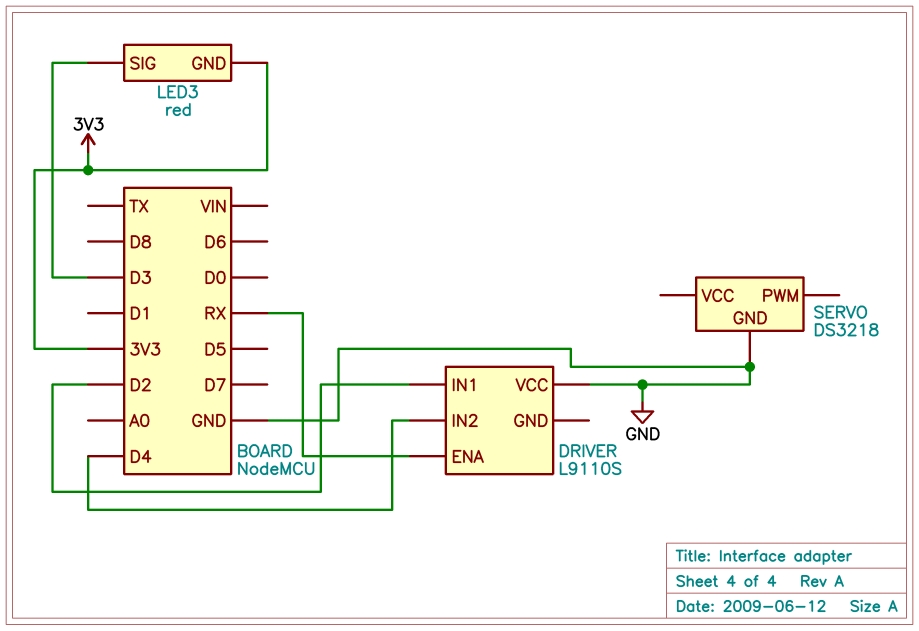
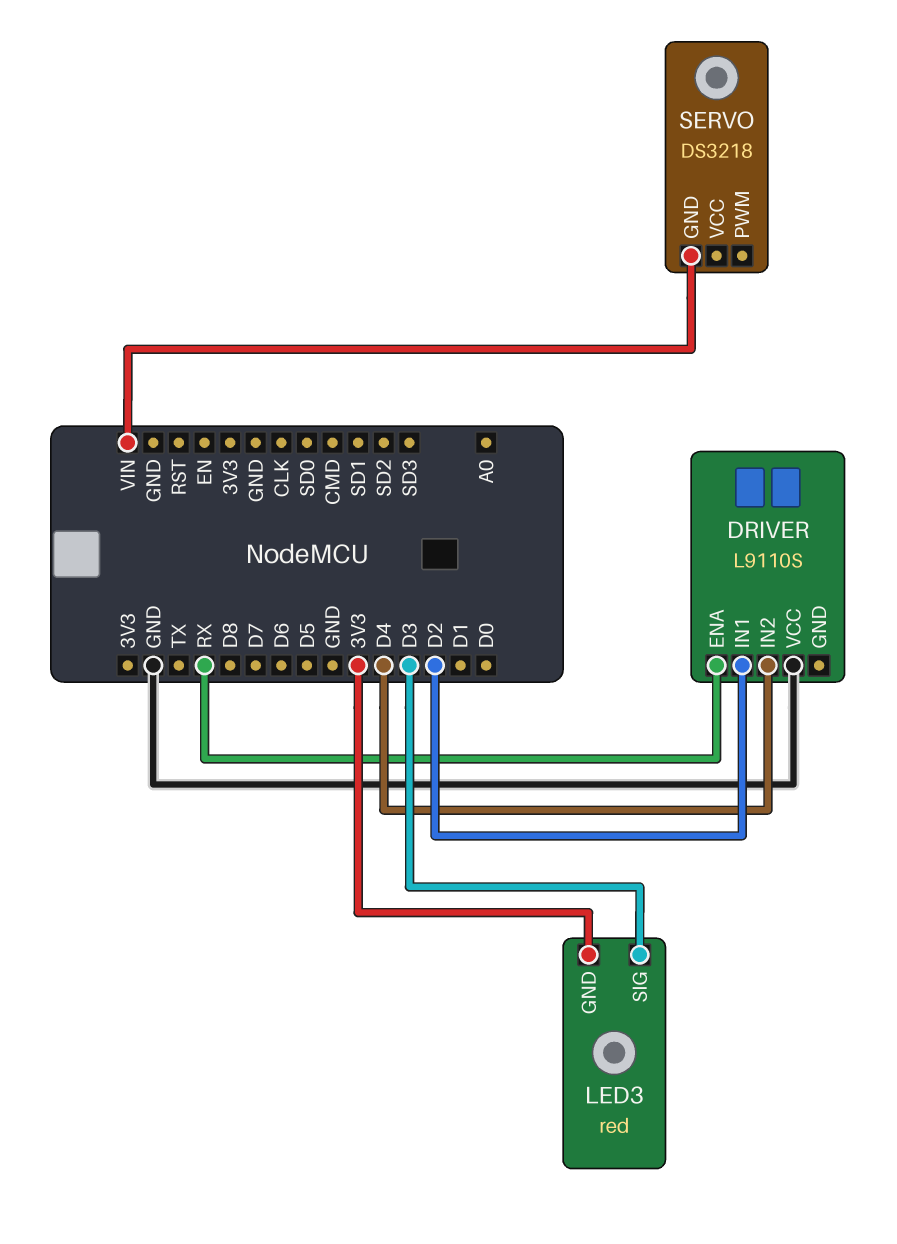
SERVO pin GND: GND -> VIN

